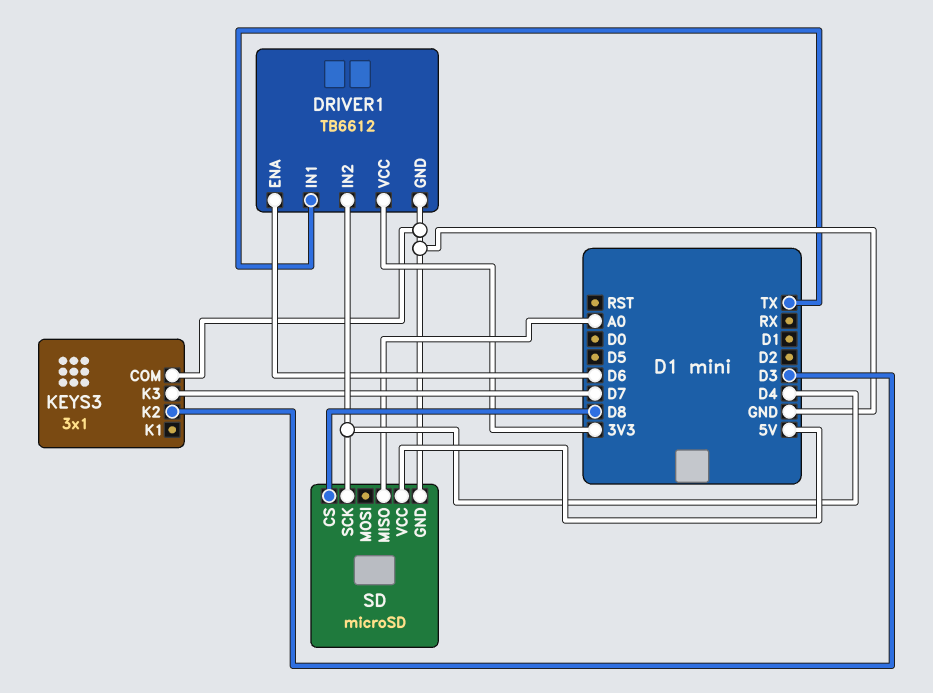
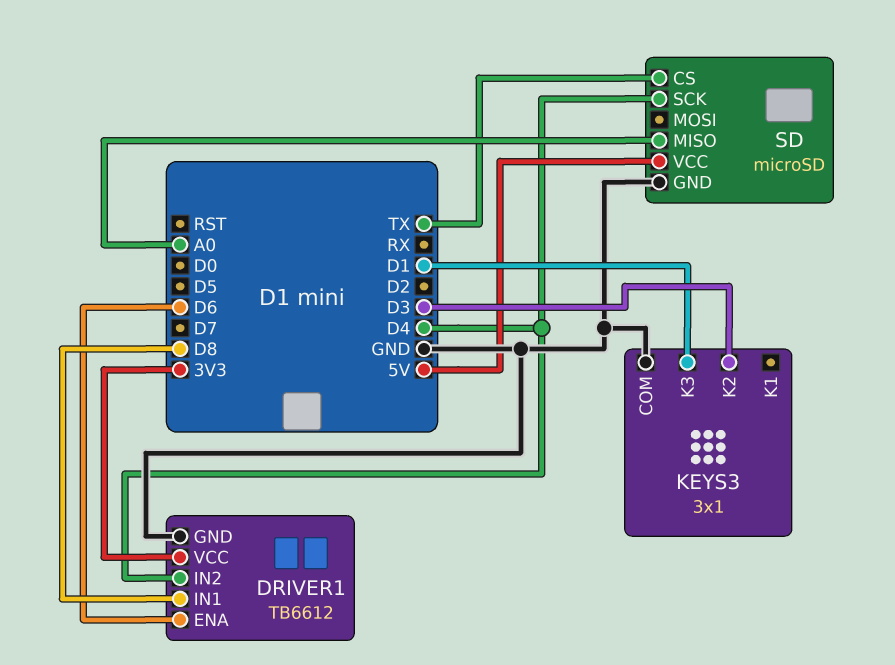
DRIVER1 pin IN1: TX -> D8
KEYS3 pin K3: D7 -> D1
SD pin CS: D8 -> TX

